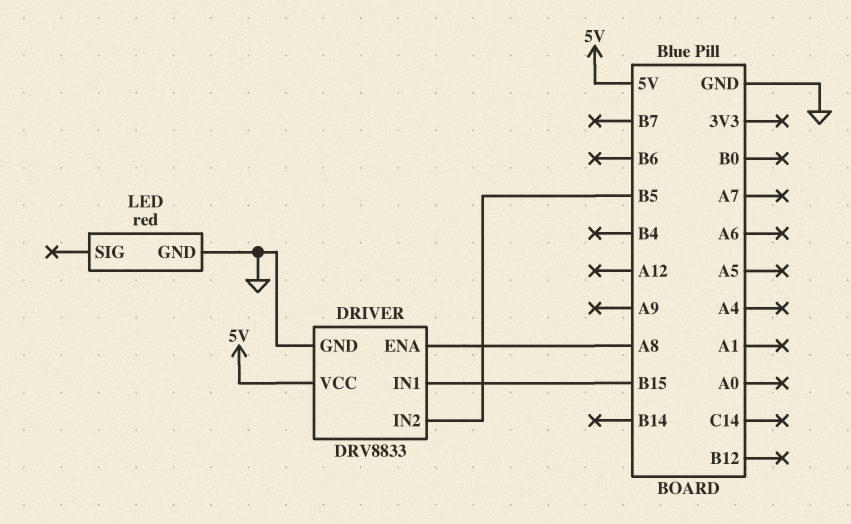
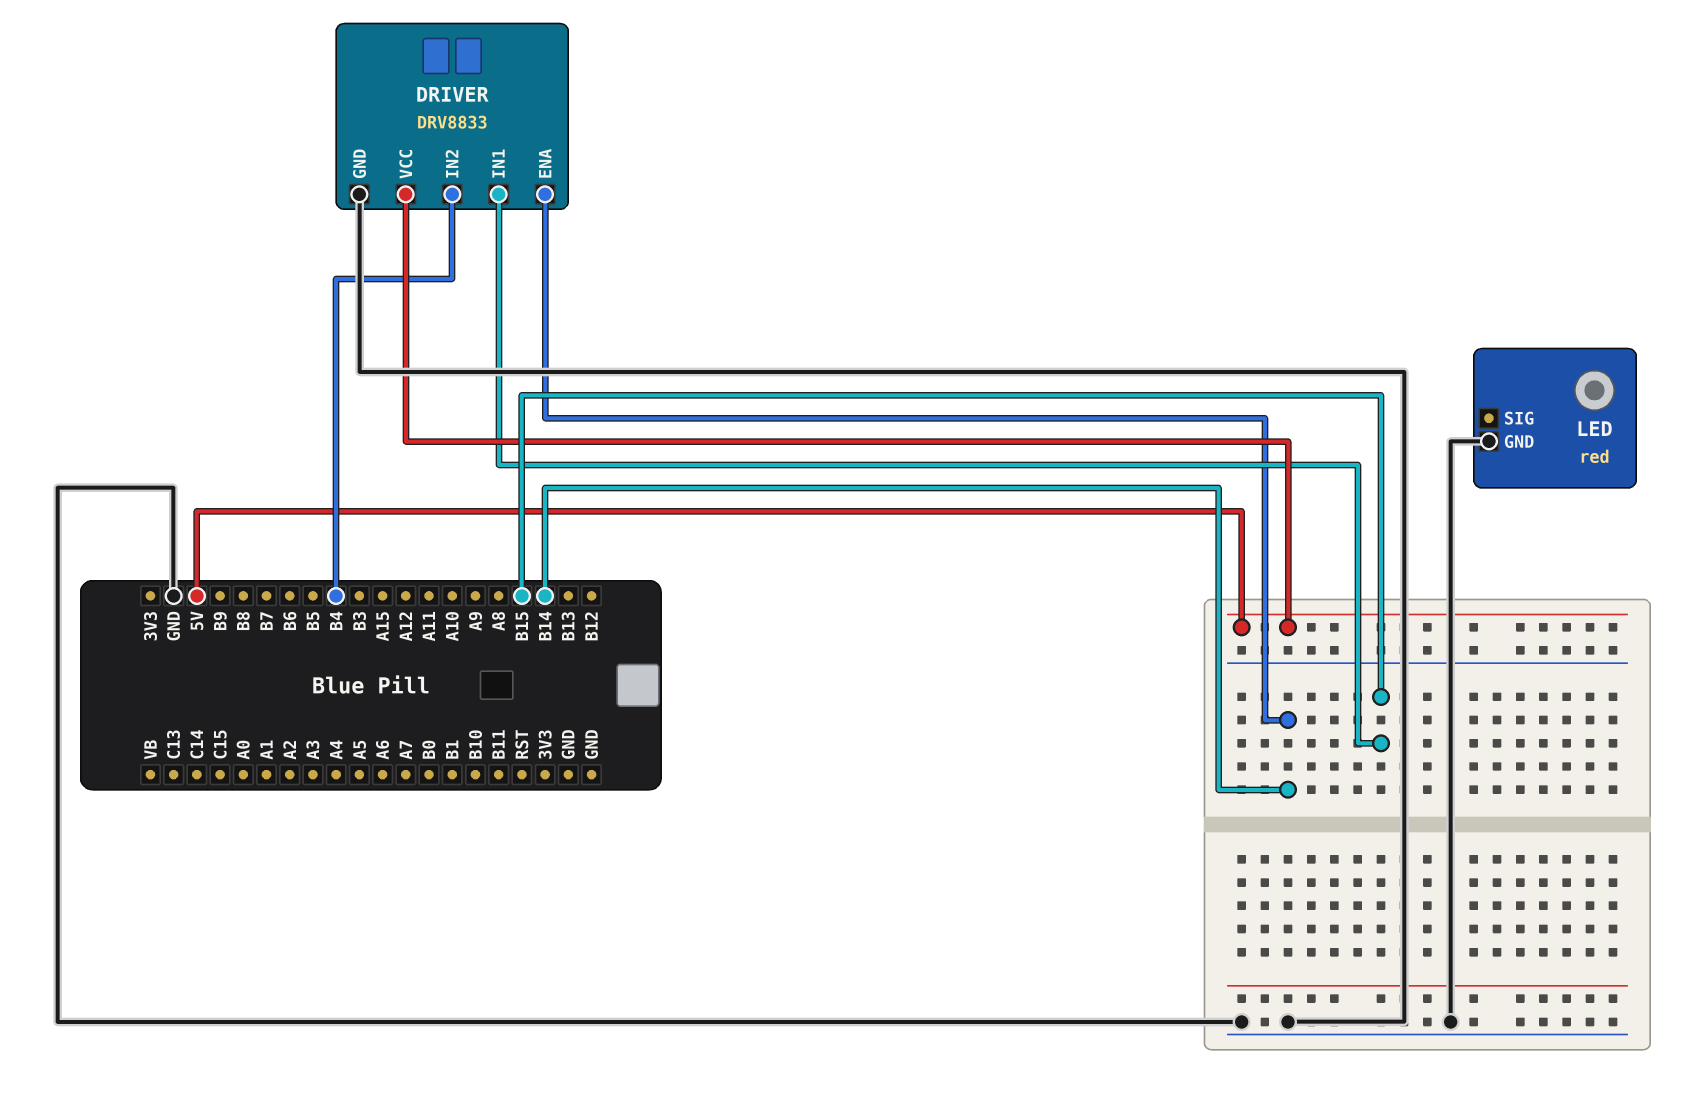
DRIVER pin ENA: A8 -> B14
DRIVER pin IN2: B5 -> B4

